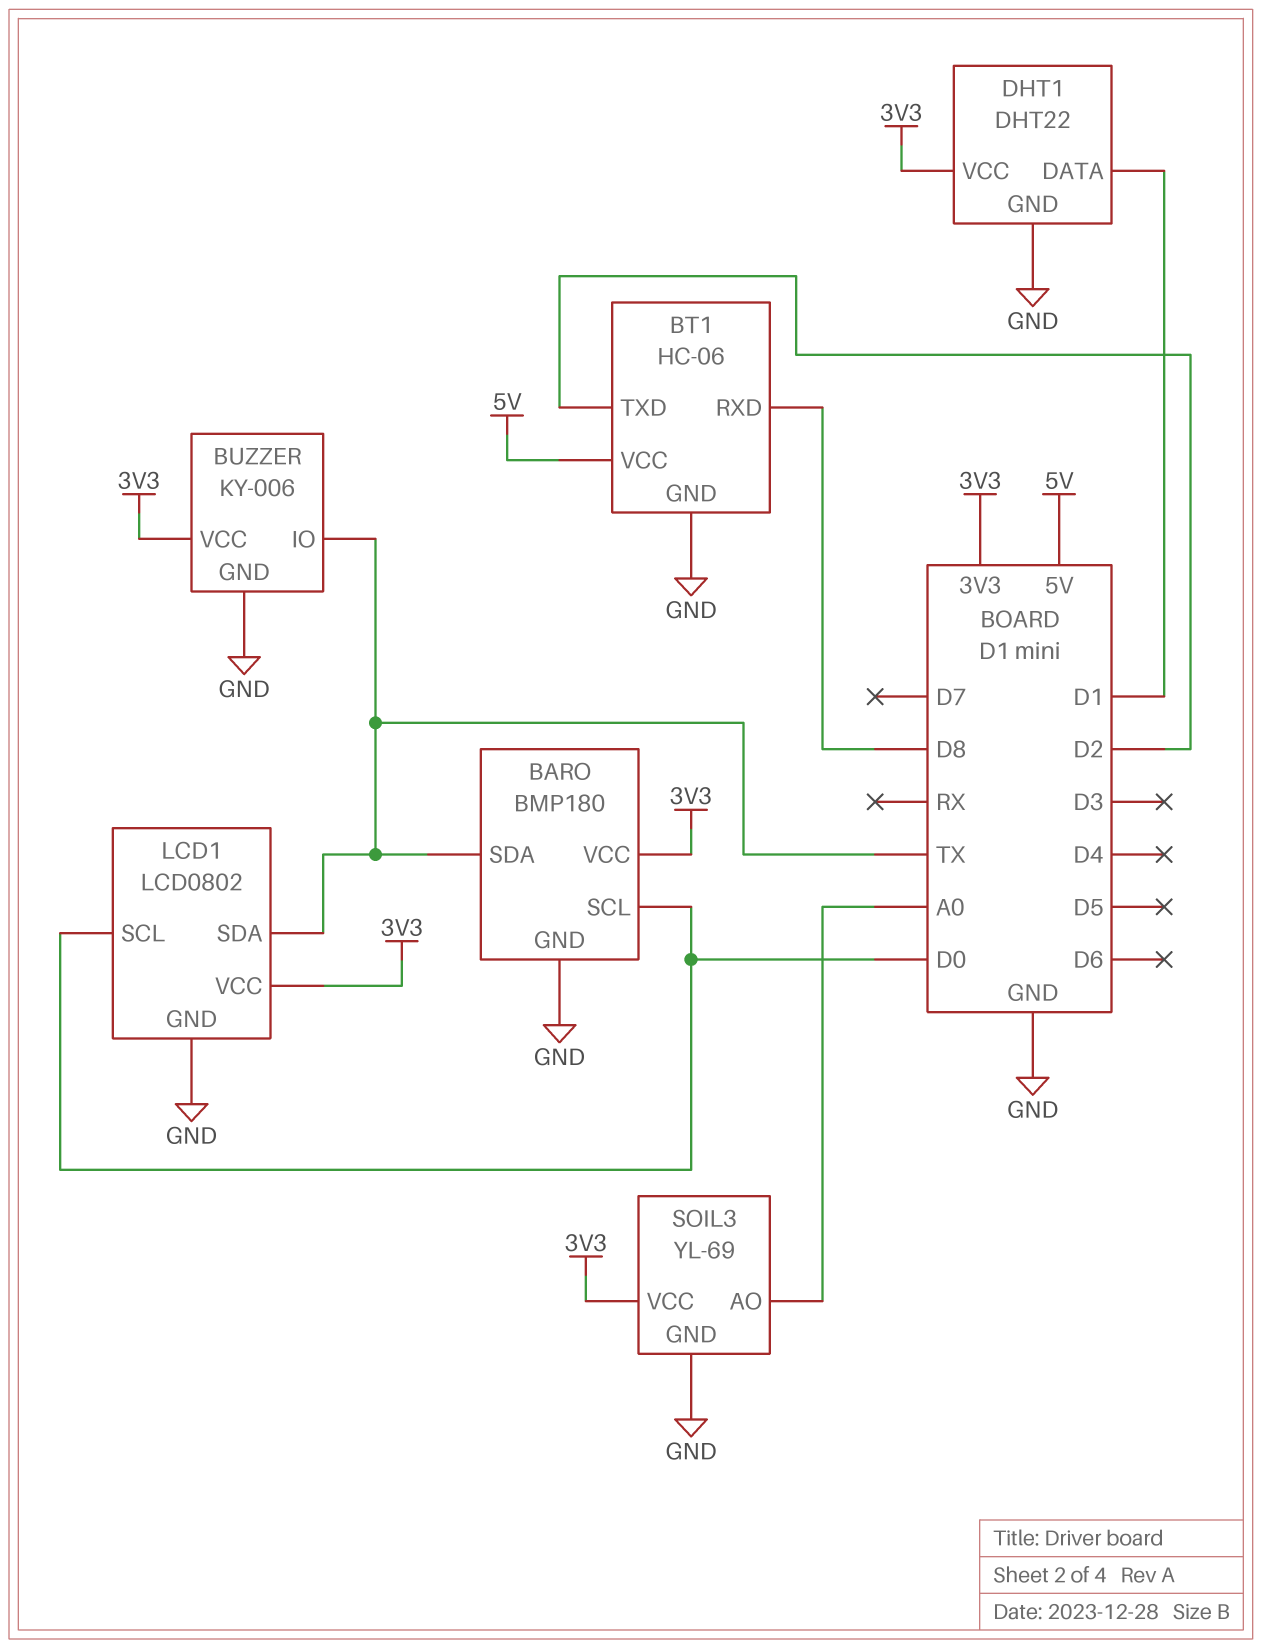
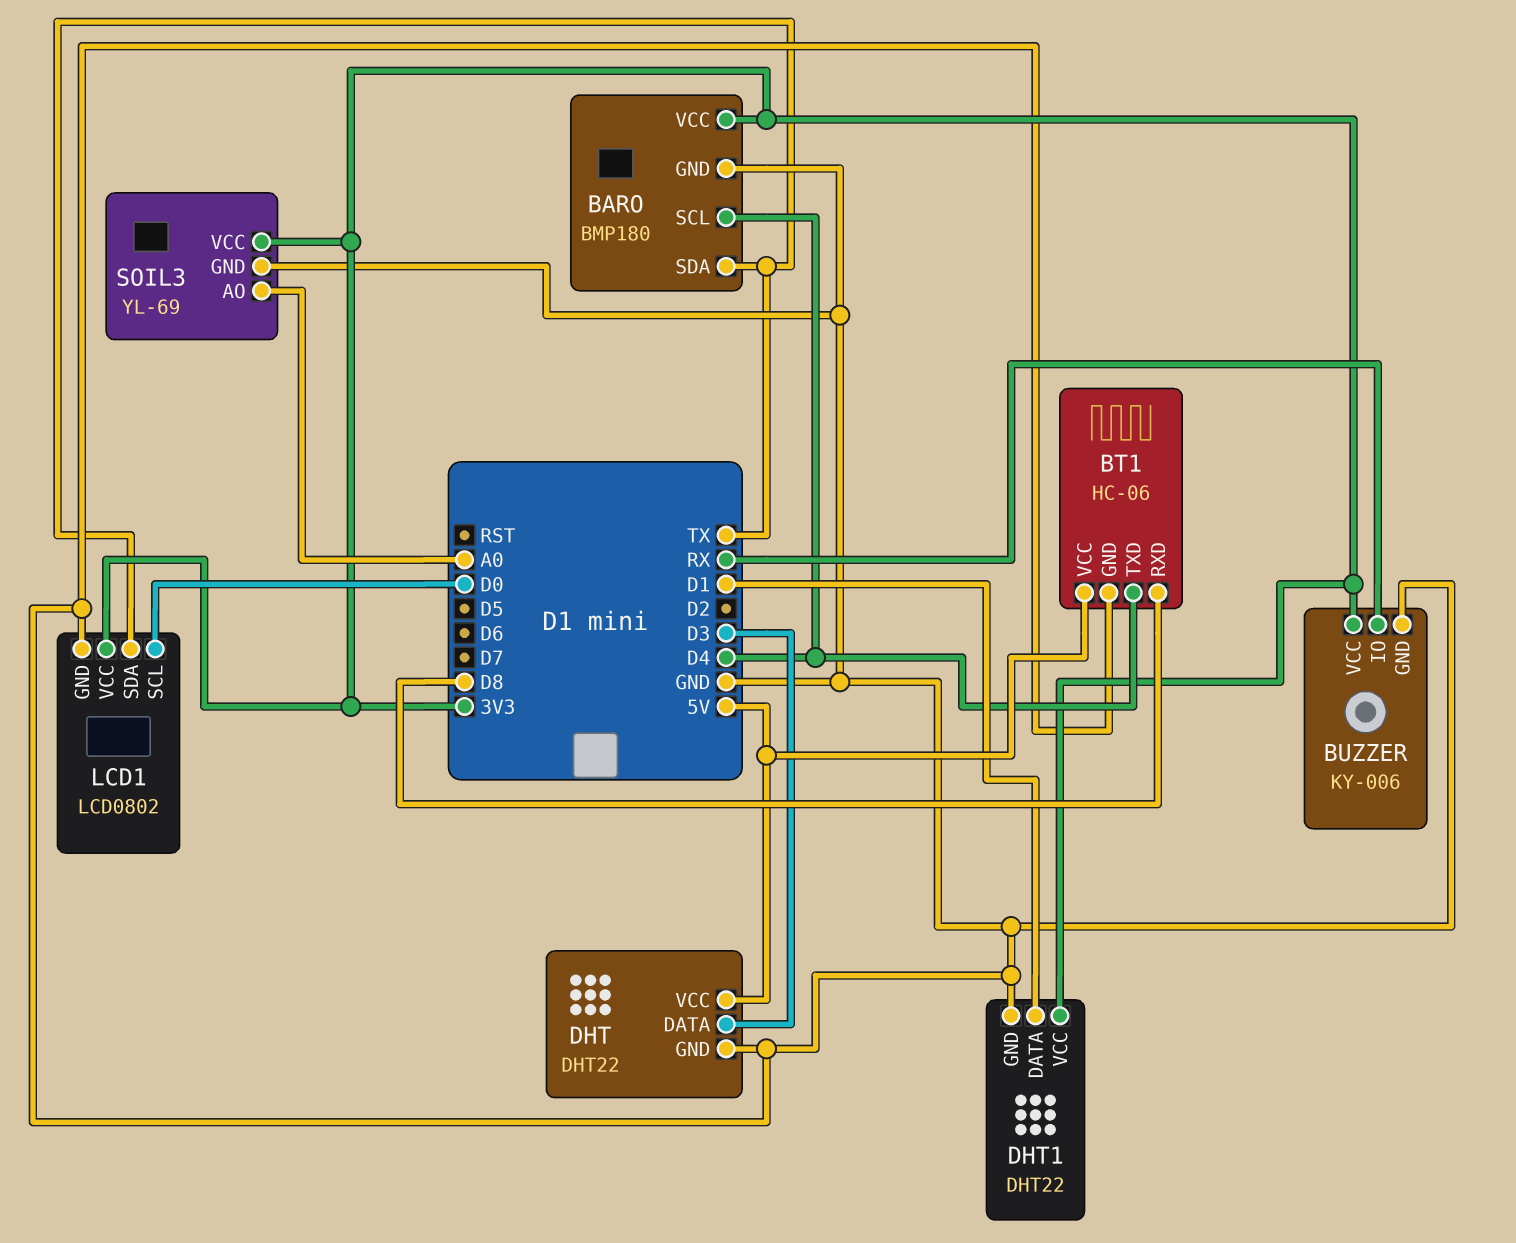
BARO pin SCL: D0 -> D4
BT1 pin TXD: D2 -> D4
BUZZER pin IO: TX -> RX
DHT: none -> DHT22
DHT pin DATA: none -> D3
DHT pin GND: none -> GND
DHT pin VCC: none -> 5V

